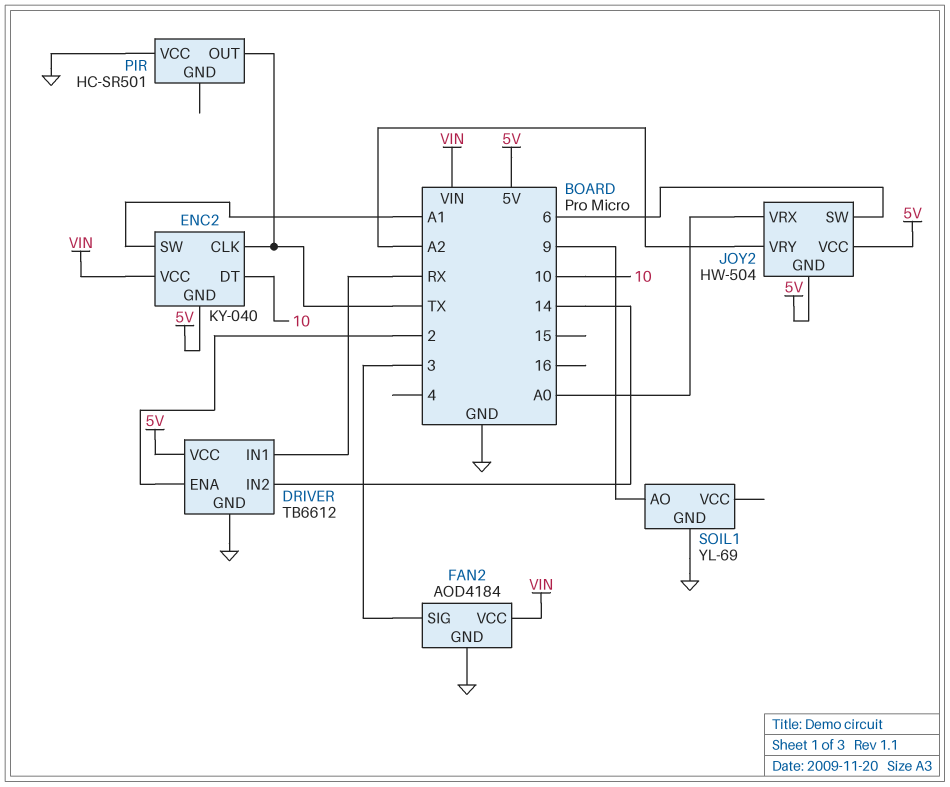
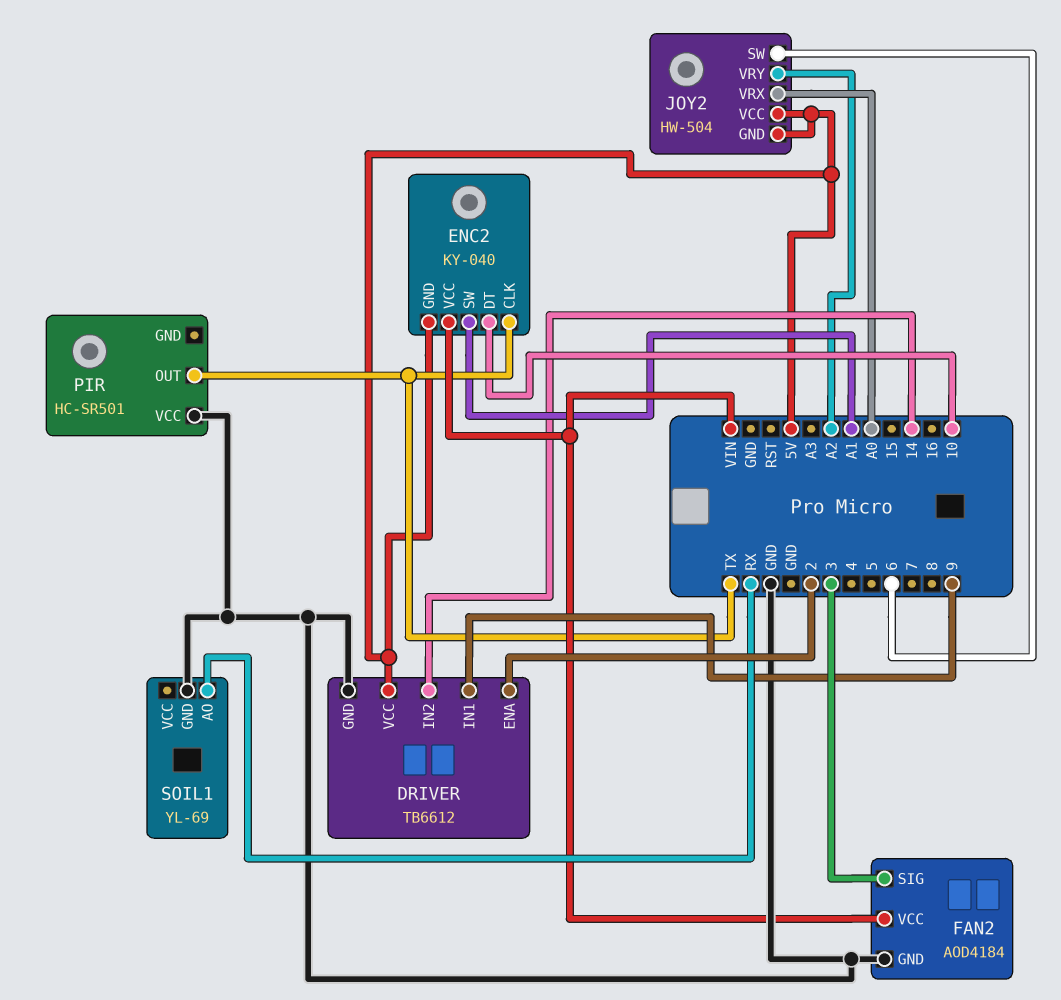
DRIVER pin IN1: RX -> 9
SOIL1 pin AO: 9 -> RX

